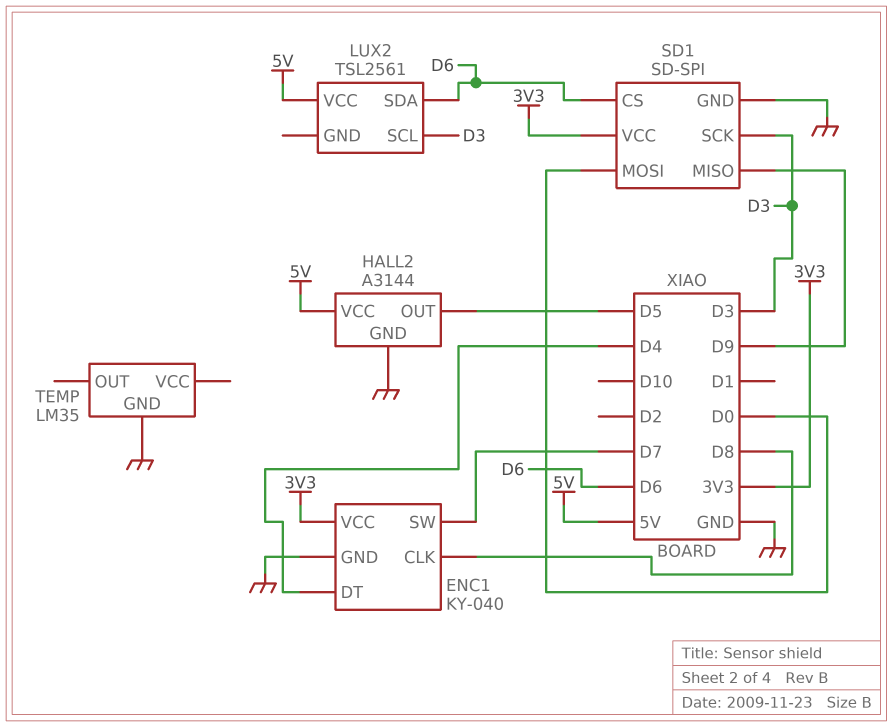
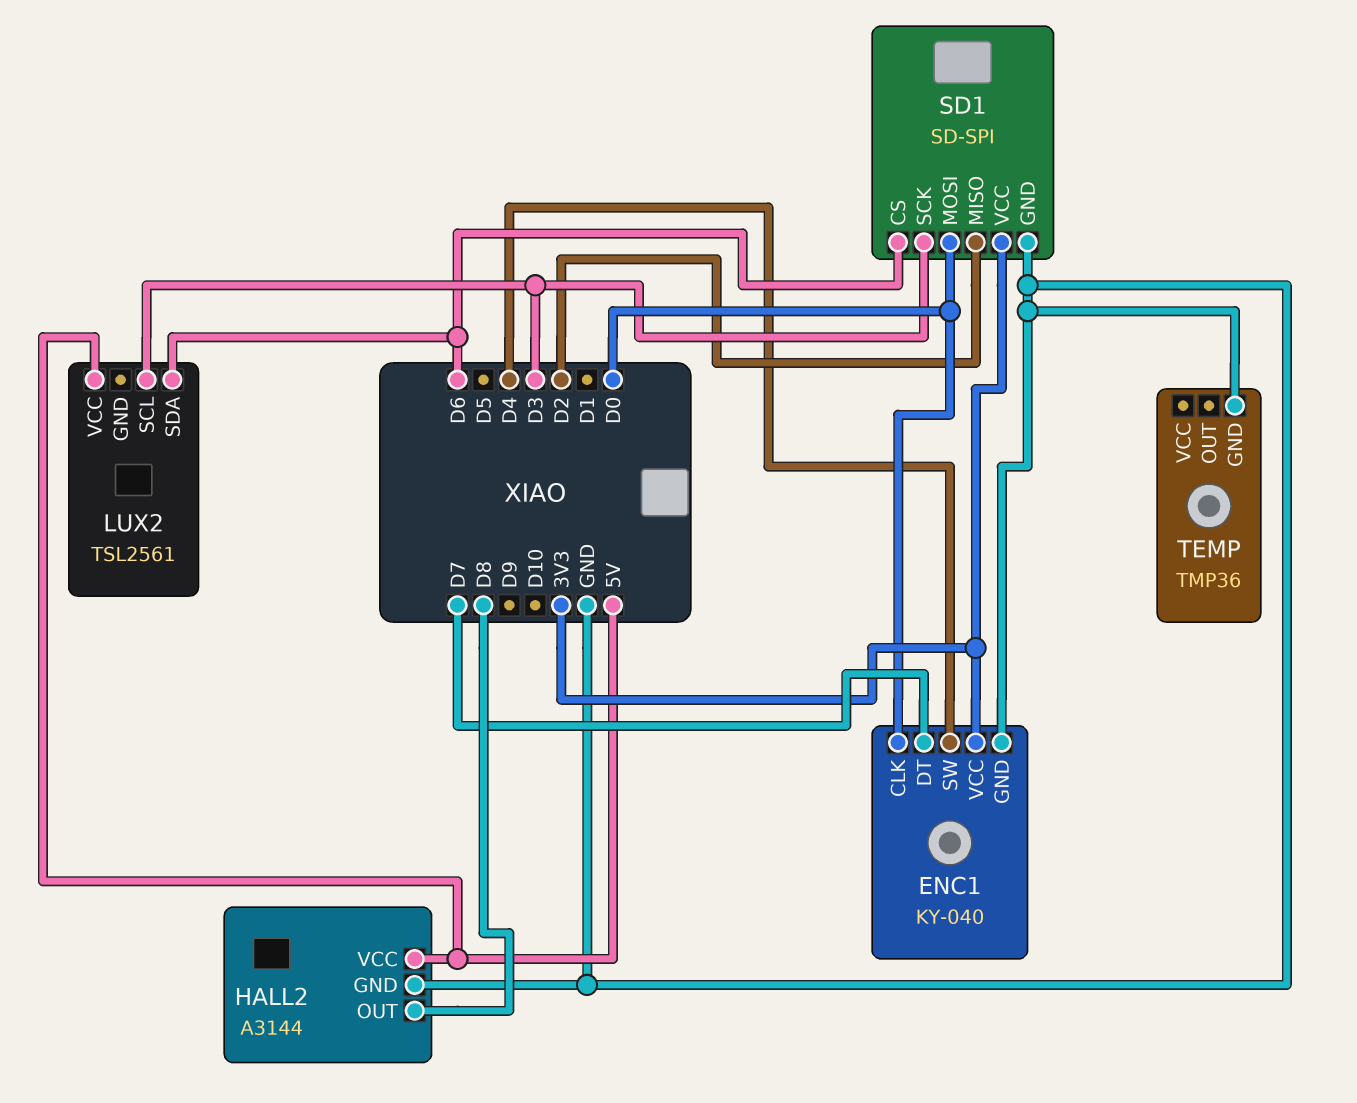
ENC1 pin CLK: D8 -> D0
ENC1 pin DT: D4 -> D7
ENC1 pin SW: D7 -> D4
HALL2 pin OUT: D5 -> D8
SD1 pin MISO: D9 -> D2
TEMP: LM35 -> TMP36

